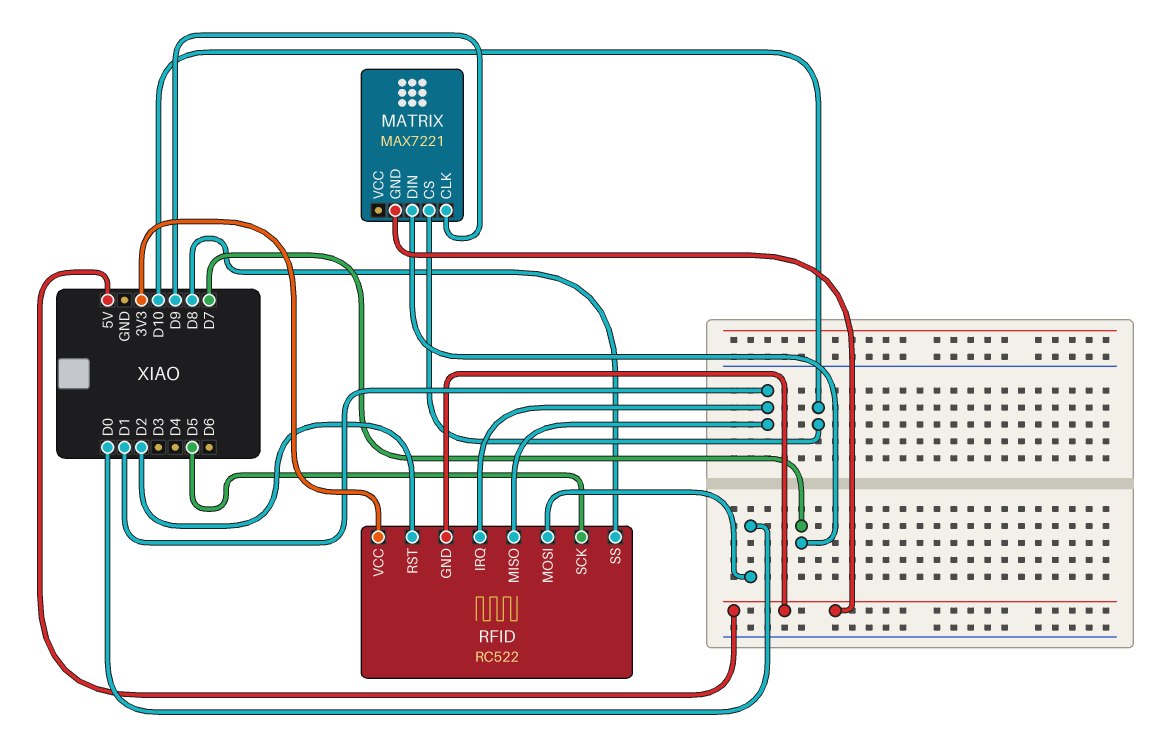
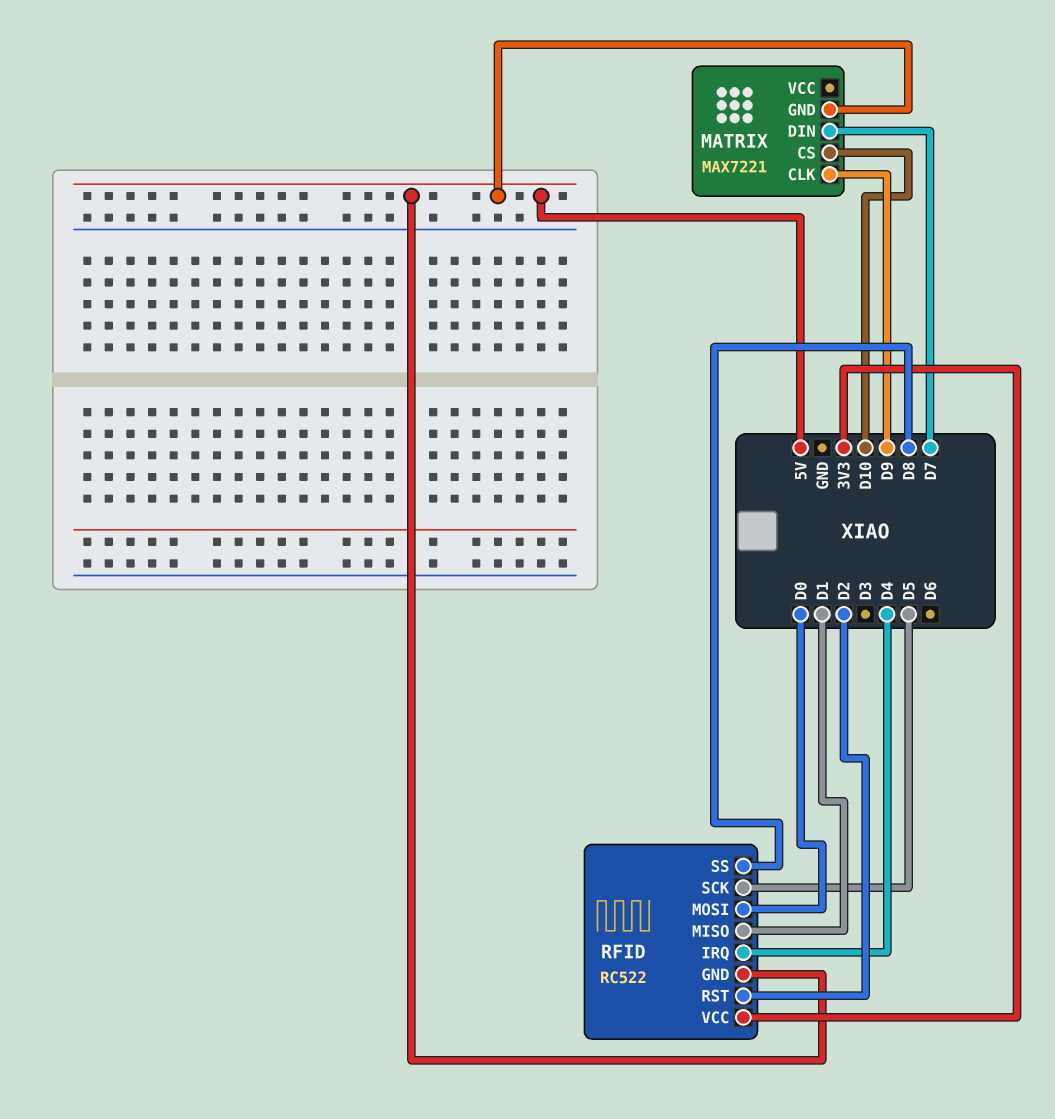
RFID pin IRQ: D1 -> D4

